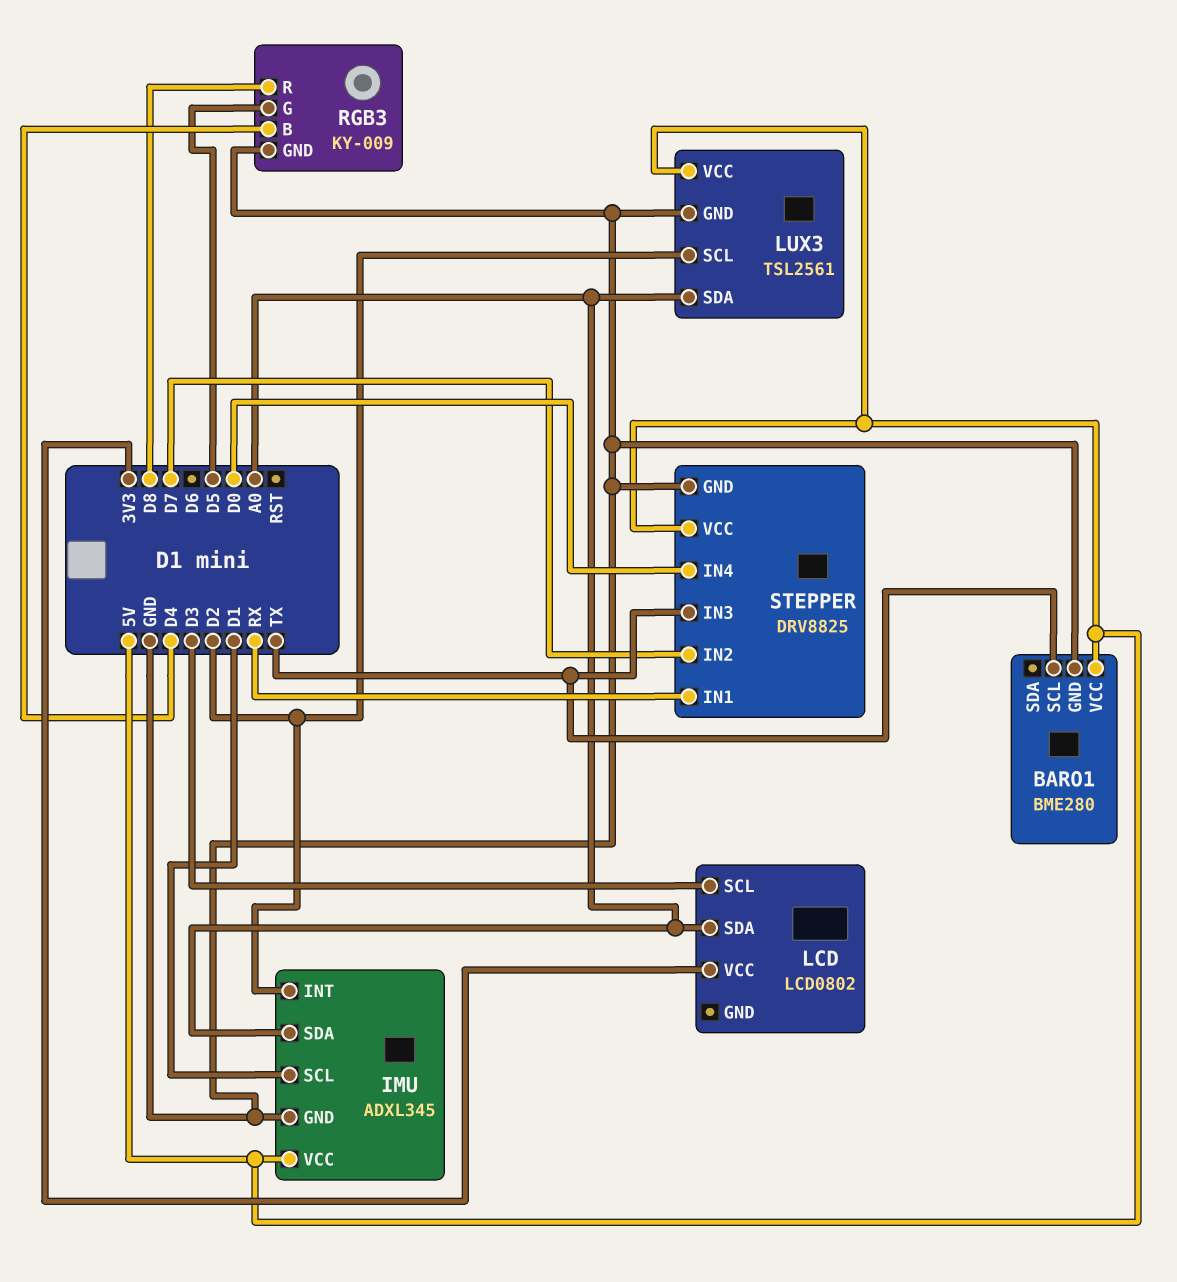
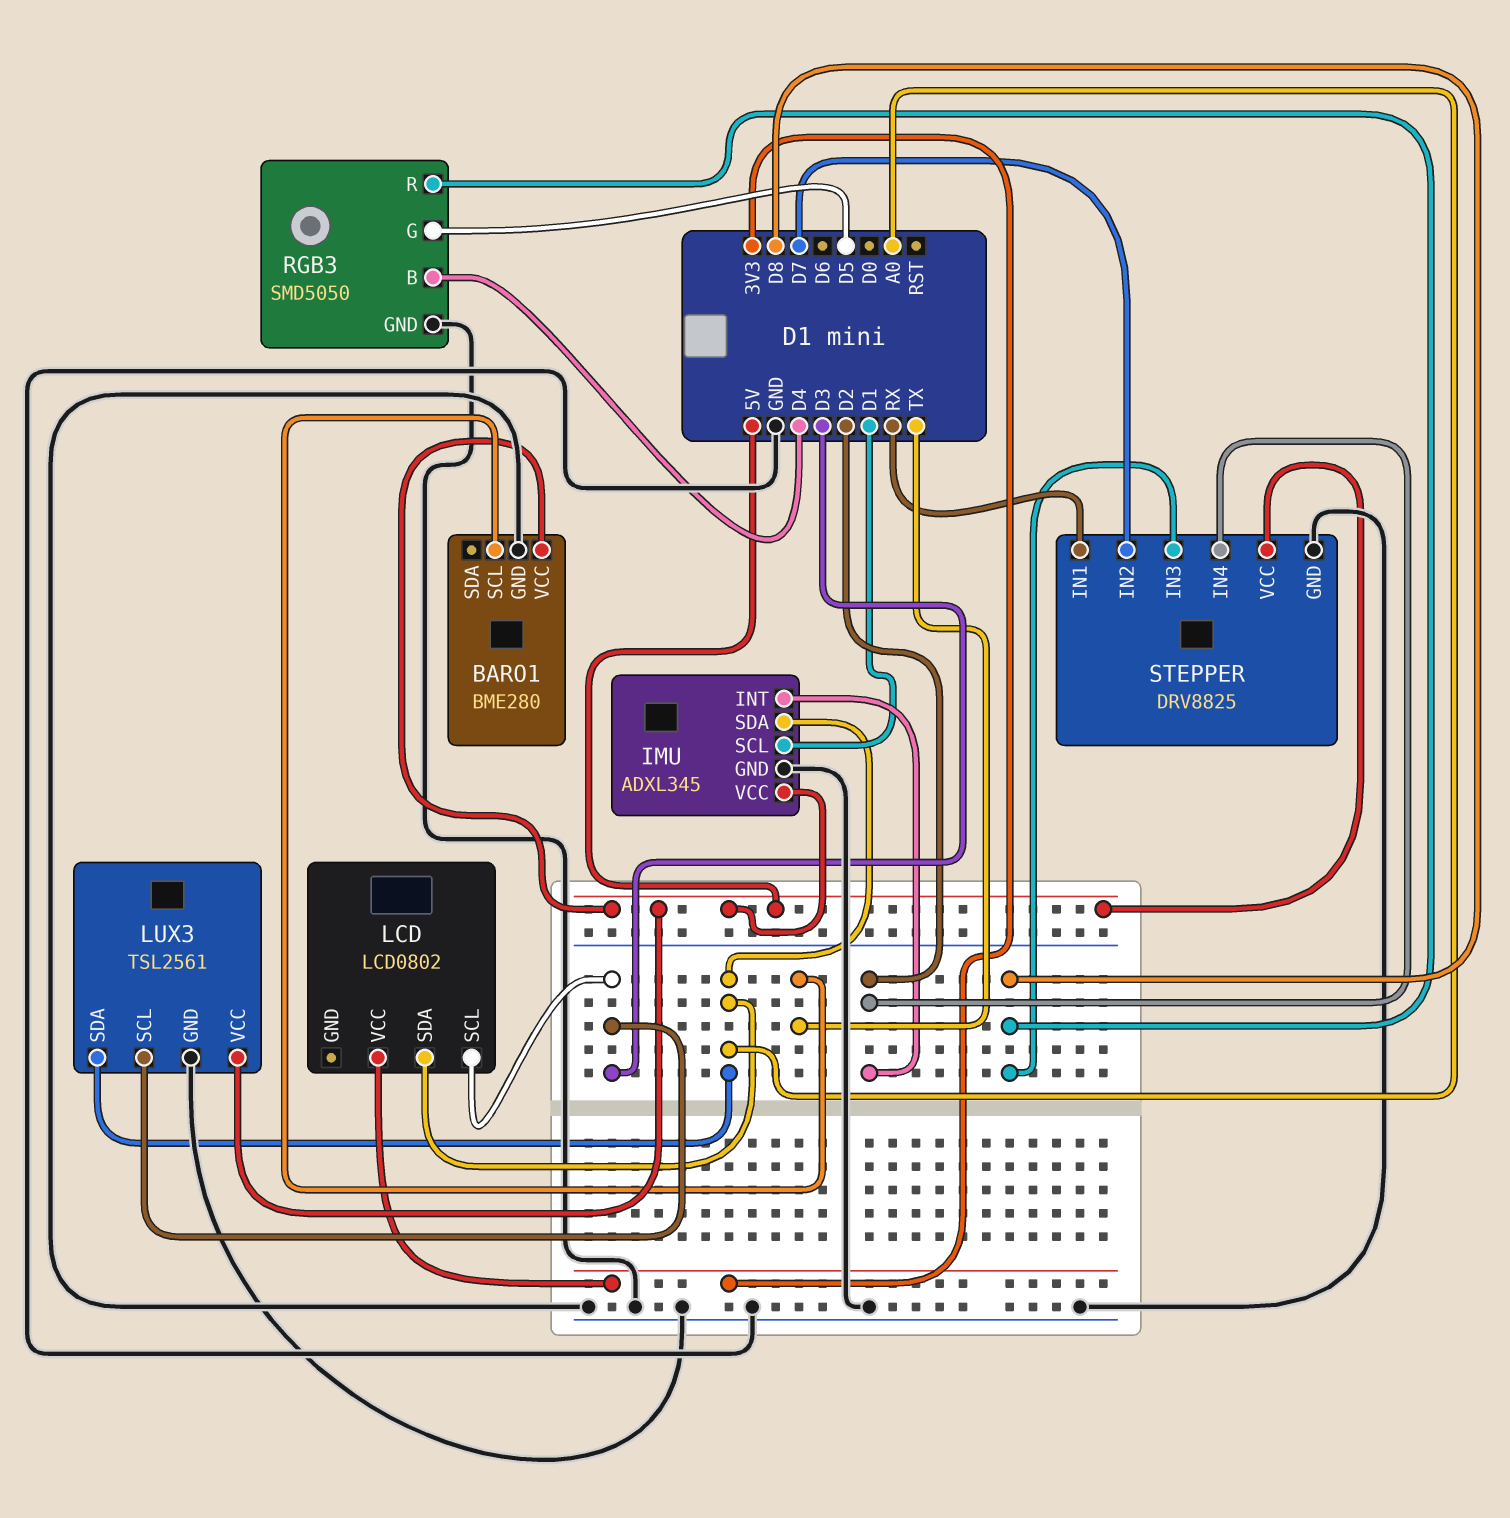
LUX3 pin SCL: D2 -> D3
RGB3: KY-009 -> SMD5050
STEPPER pin IN3: TX -> D8
STEPPER pin IN4: D0 -> D2

